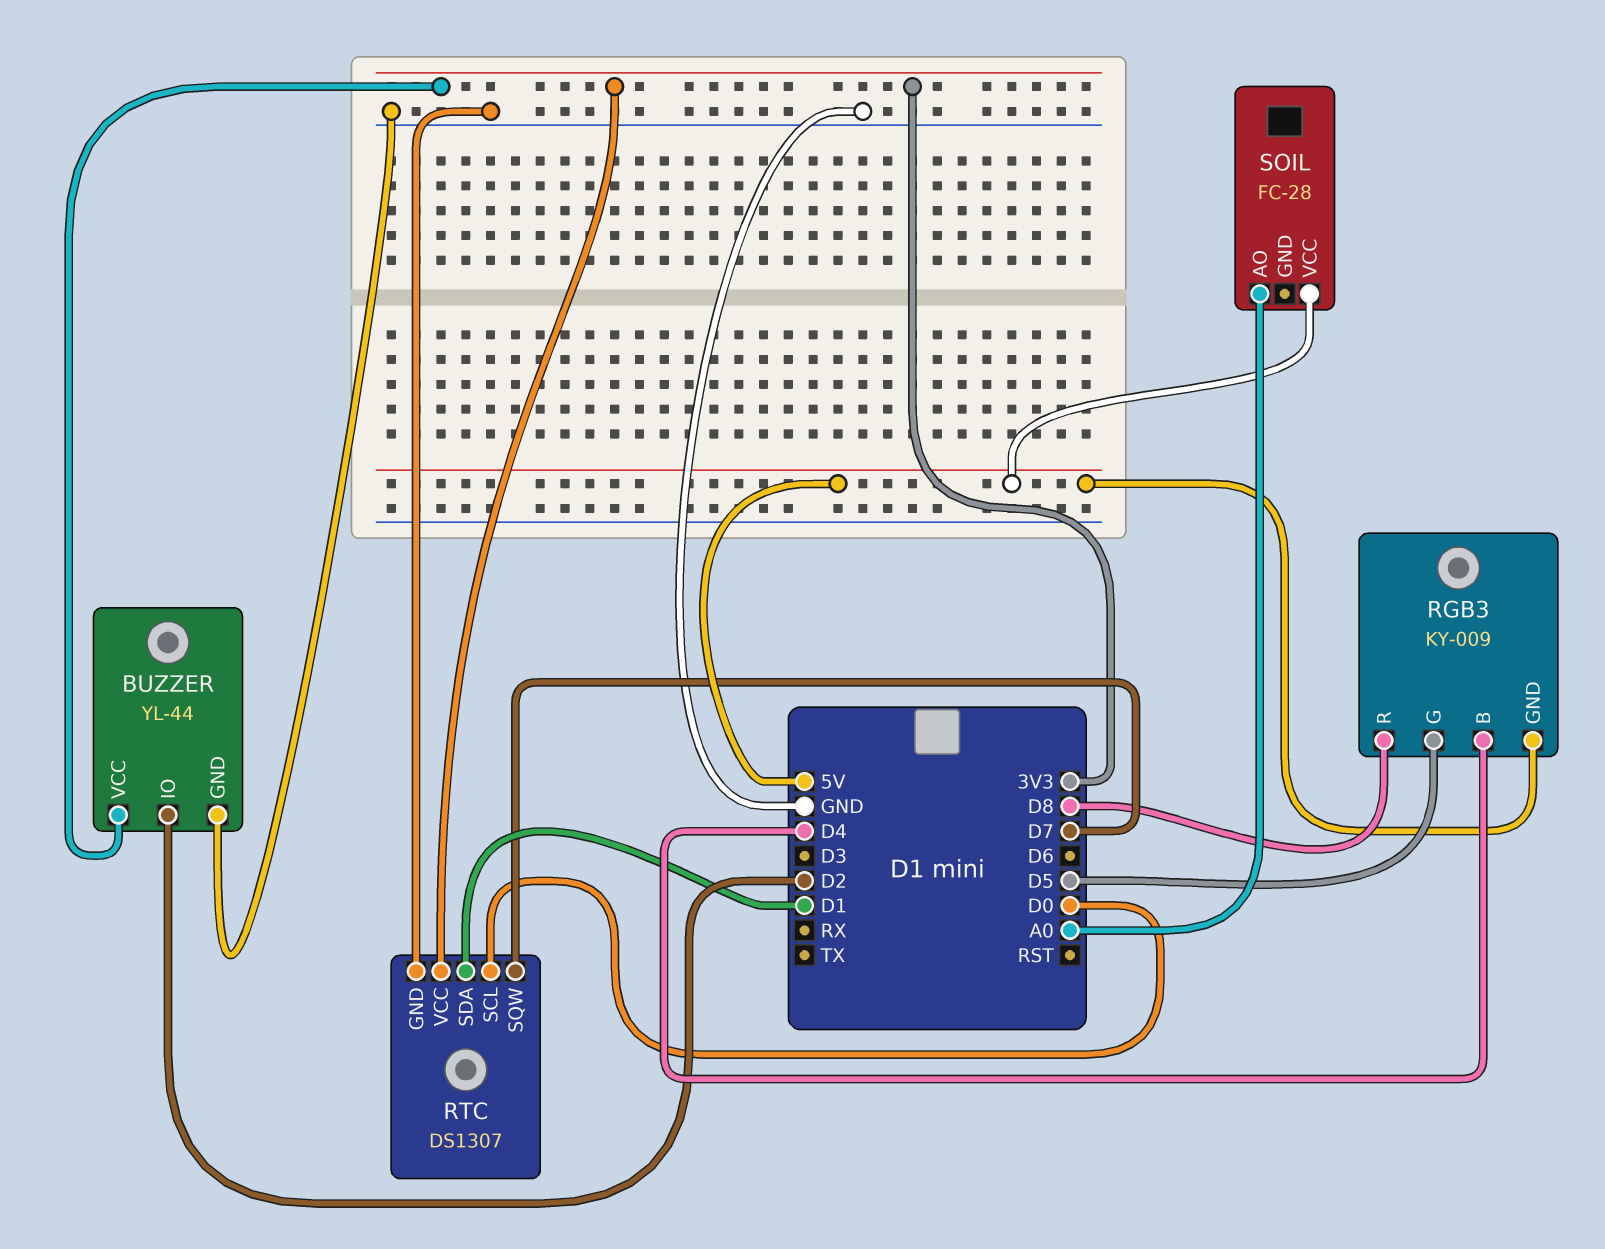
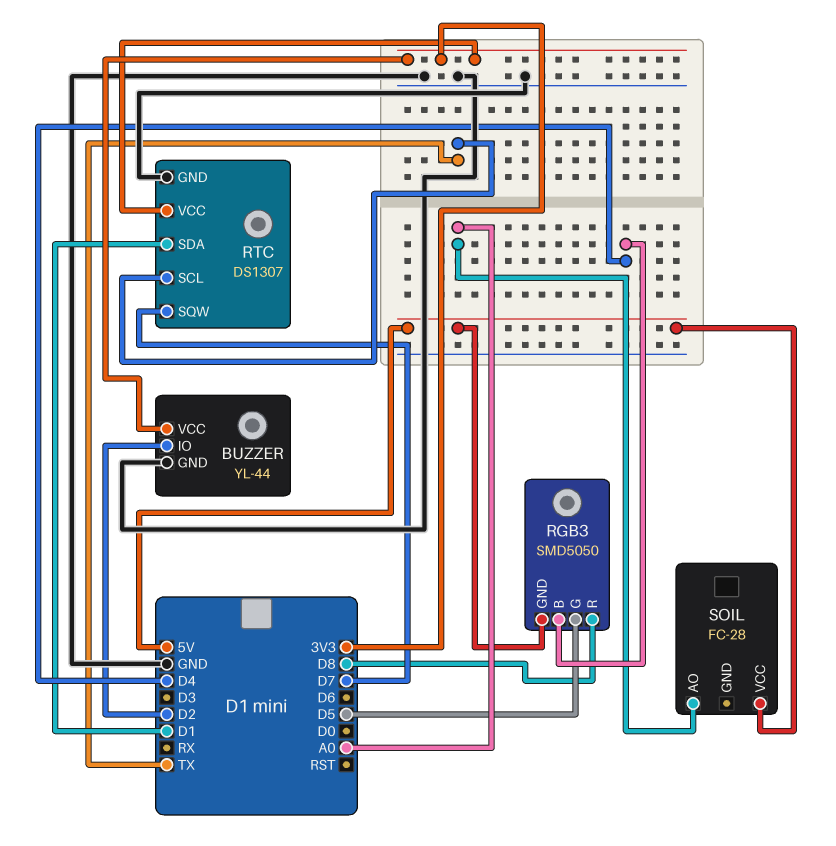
RGB3: KY-009 -> SMD5050
RTC pin SCL: D0 -> TX

